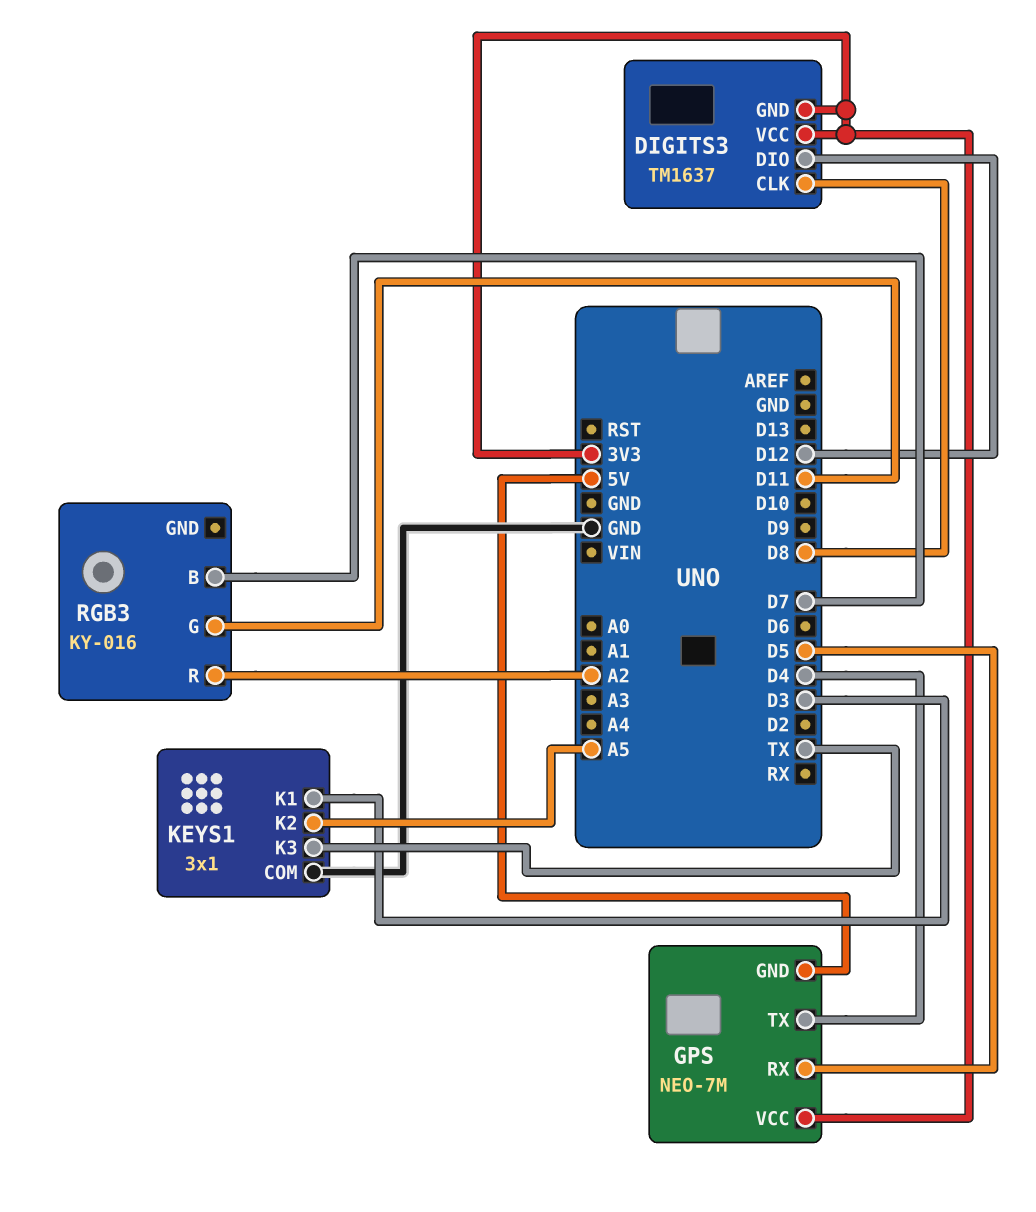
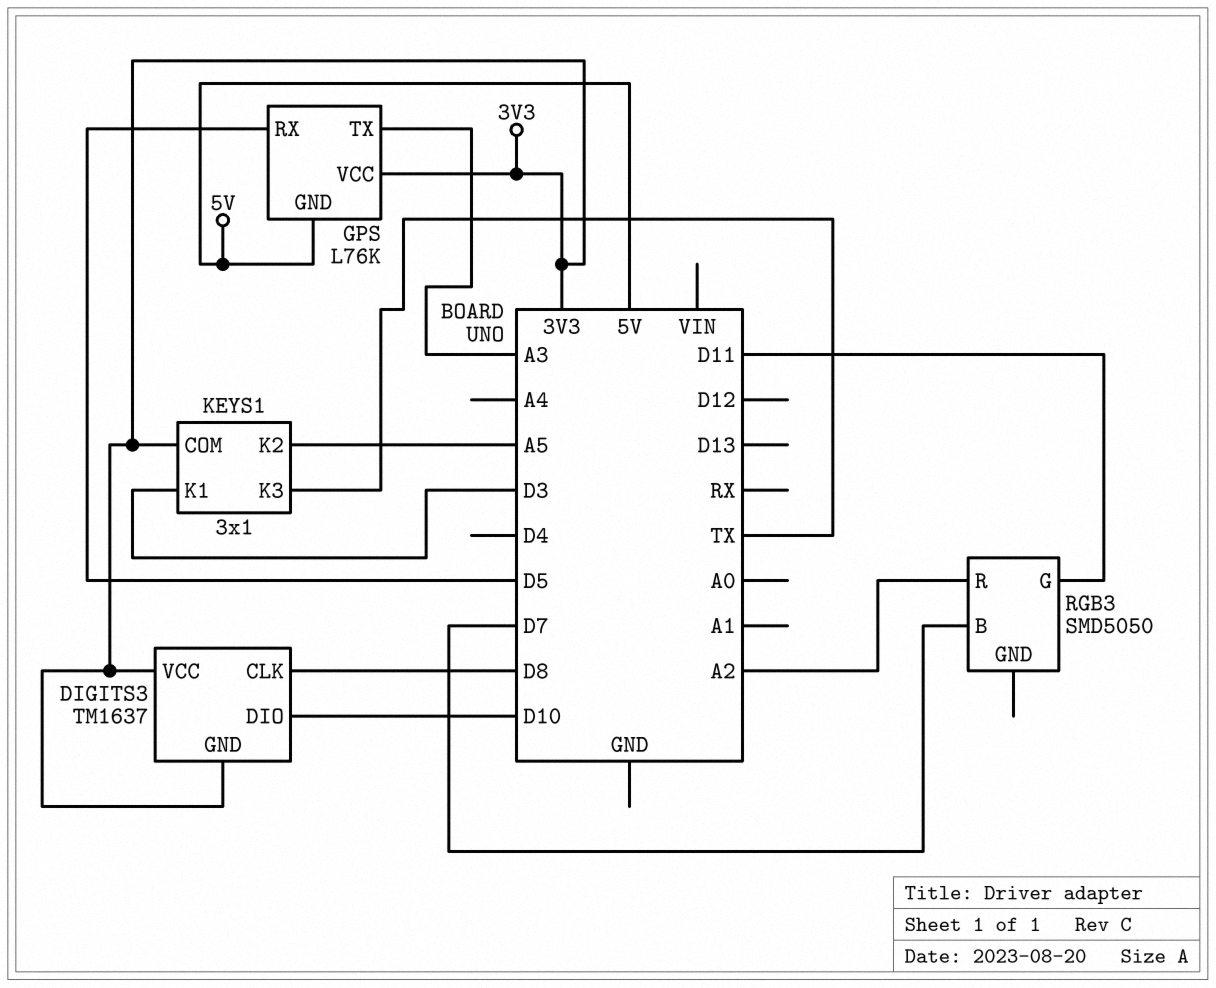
DIGITS3 pin DIO: D12 -> D10
GPS: NEO-7M -> L76K
GPS pin TX: D4 -> A3
KEYS1 pin COM: GND -> 3V3
RGB3: KY-016 -> SMD5050

